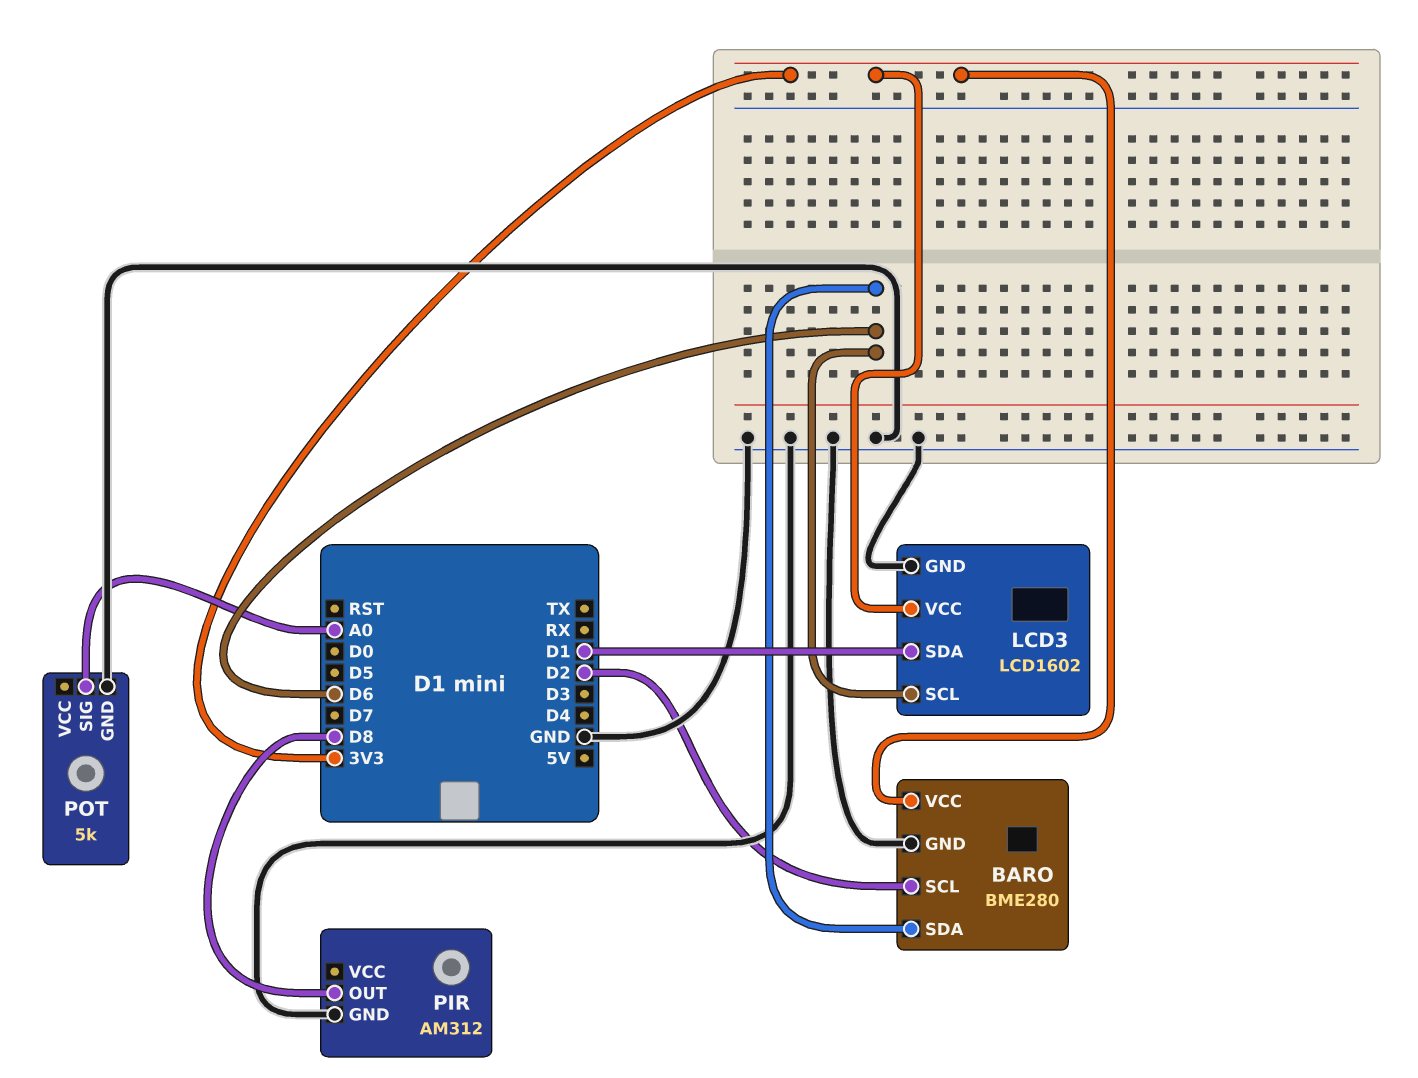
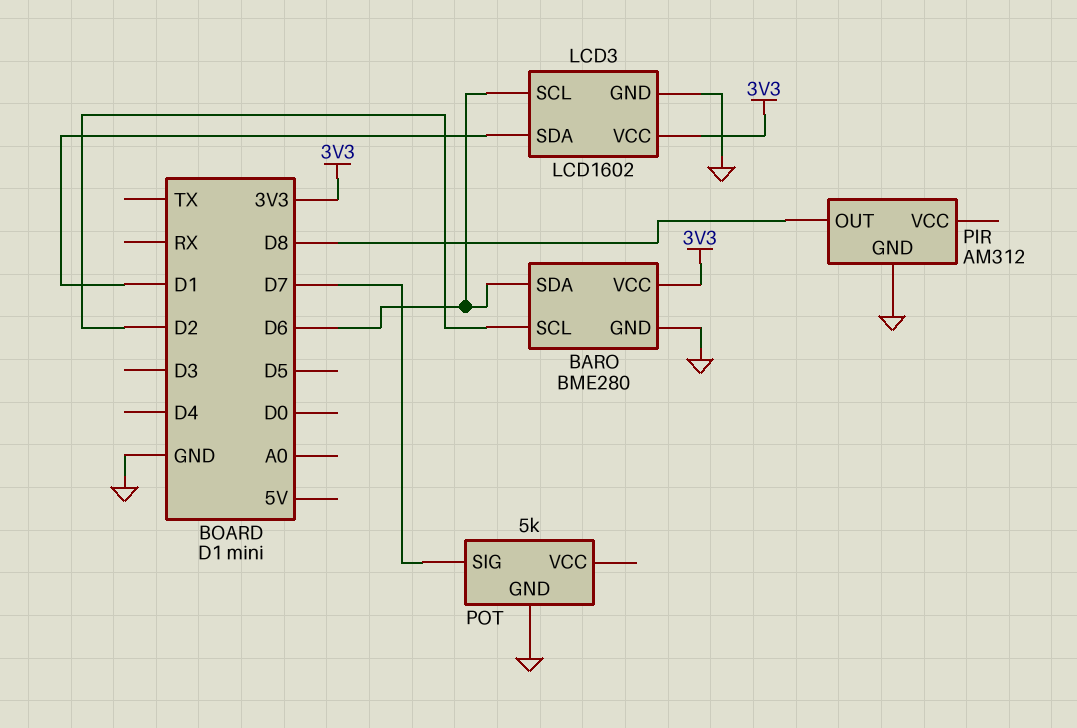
POT pin SIG: A0 -> D7

